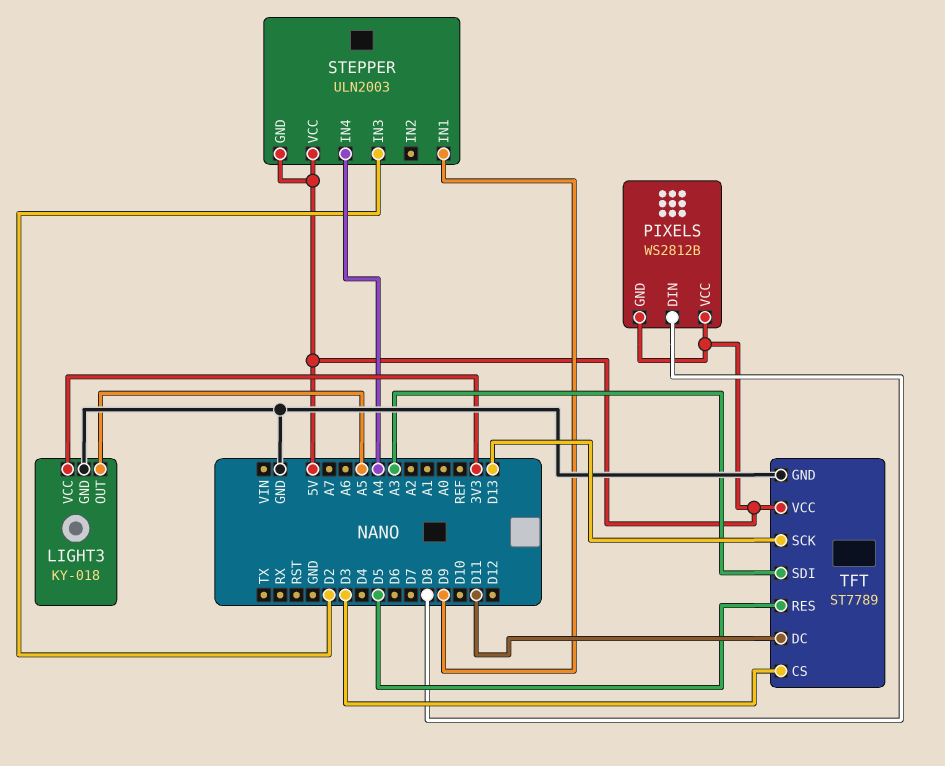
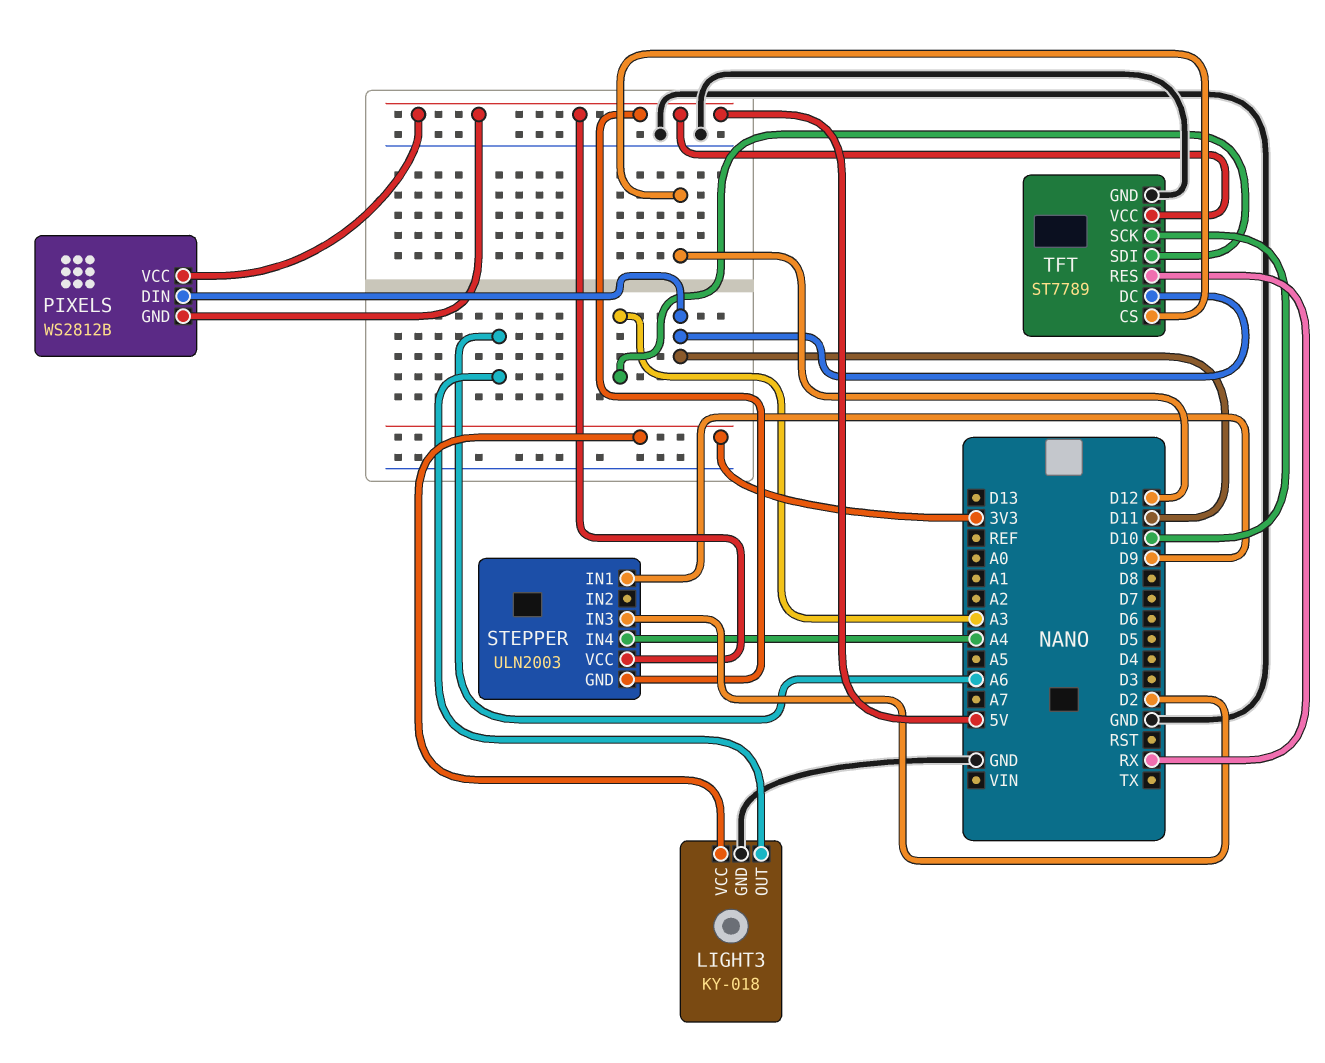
LIGHT3 pin OUT: A5 -> A6
PIXELS pin DIN: D8 -> D11
TFT pin CS: D3 -> D12
TFT pin RES: D5 -> RX
TFT pin SCK: D13 -> D10

